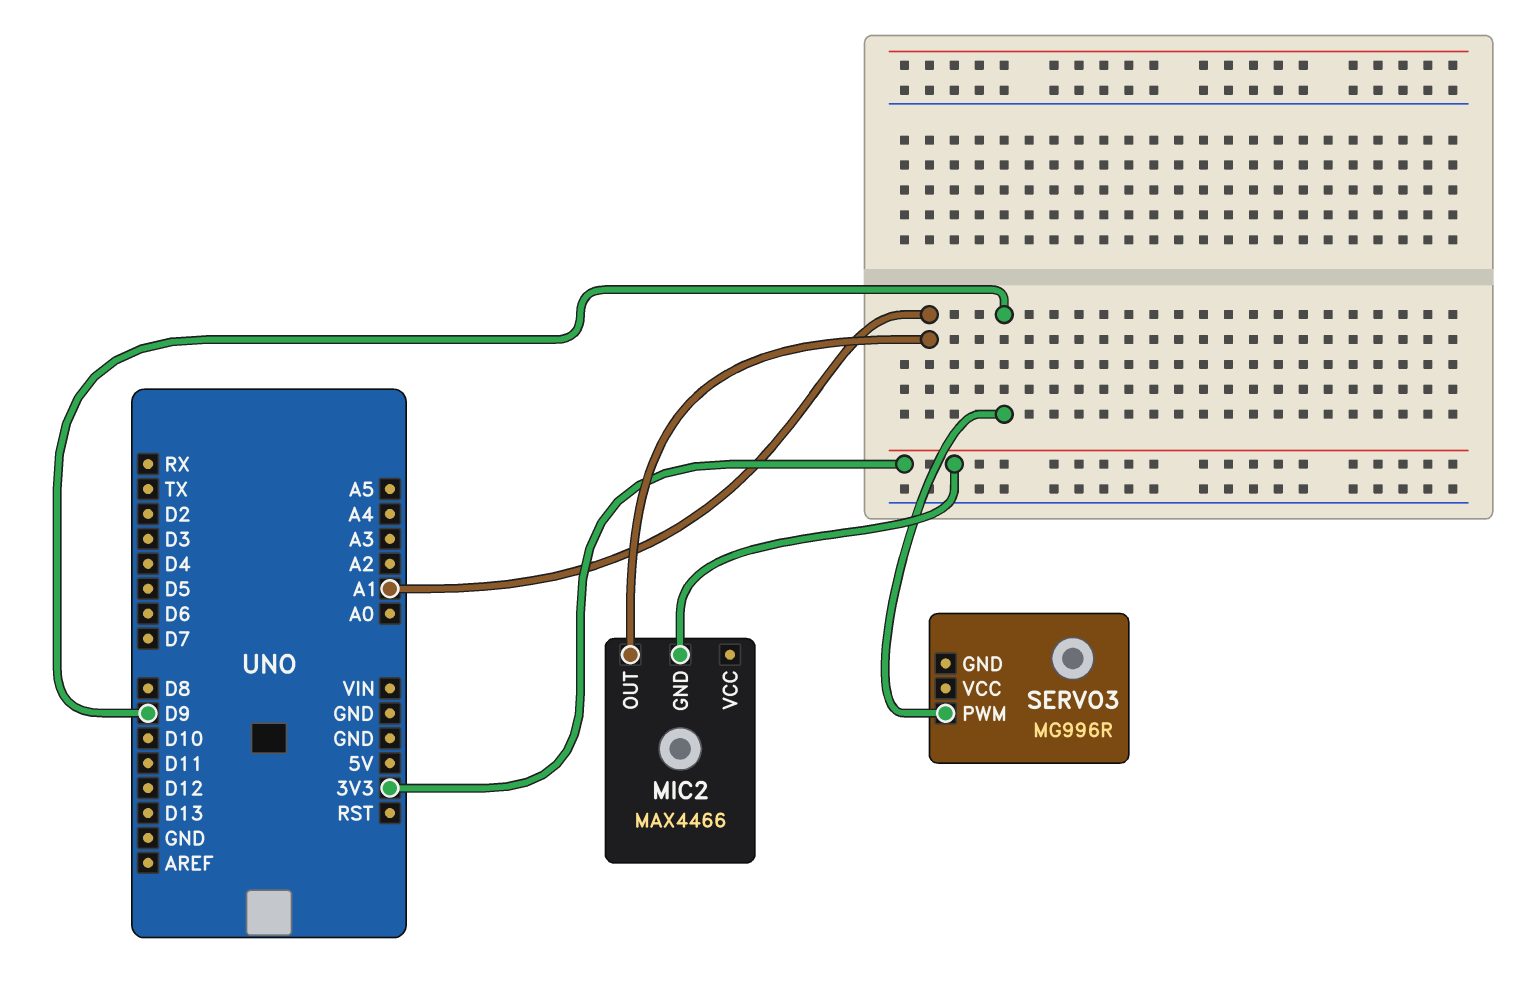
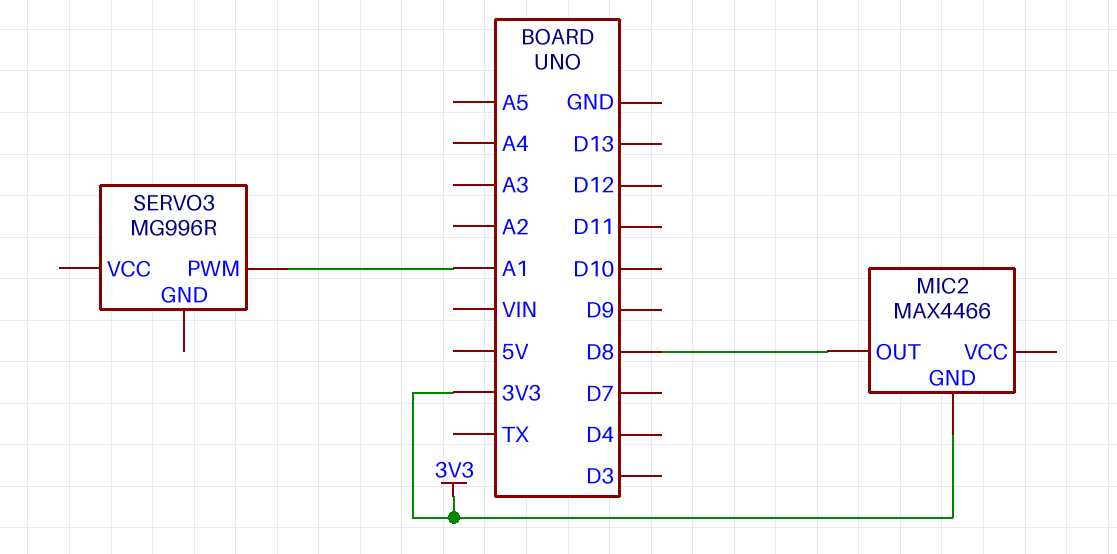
MIC2 pin OUT: A1 -> D8
SERVO3 pin PWM: D9 -> A1

